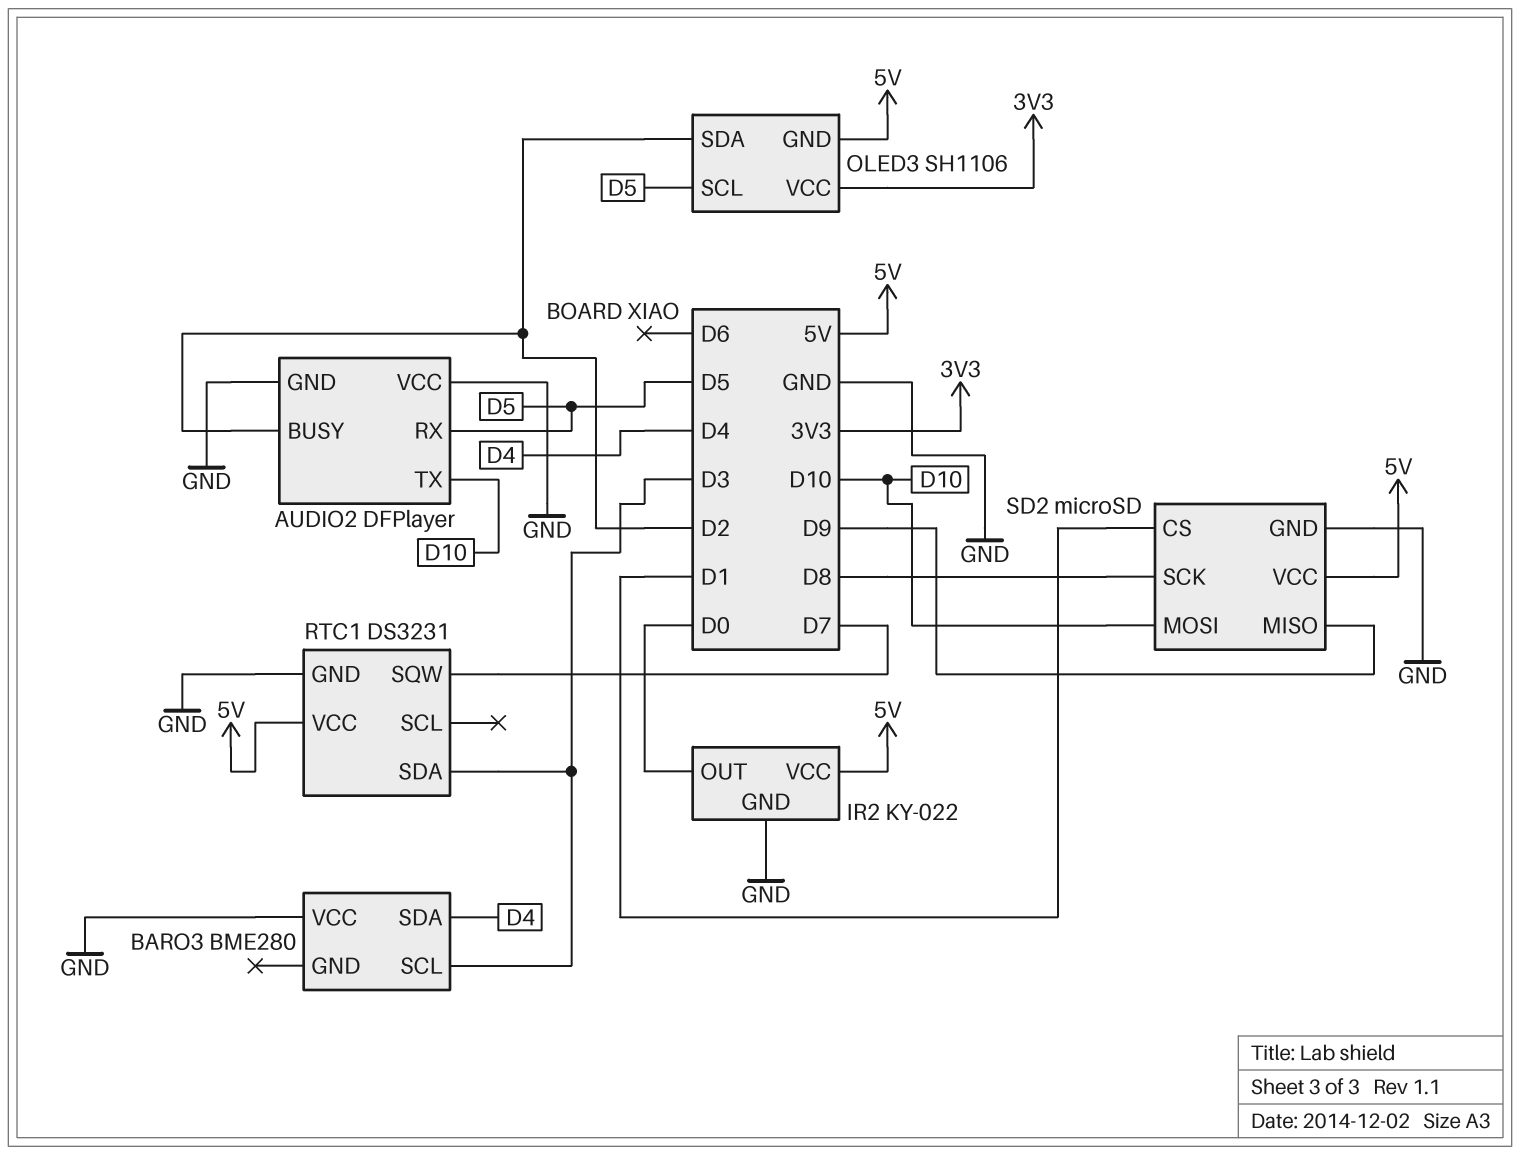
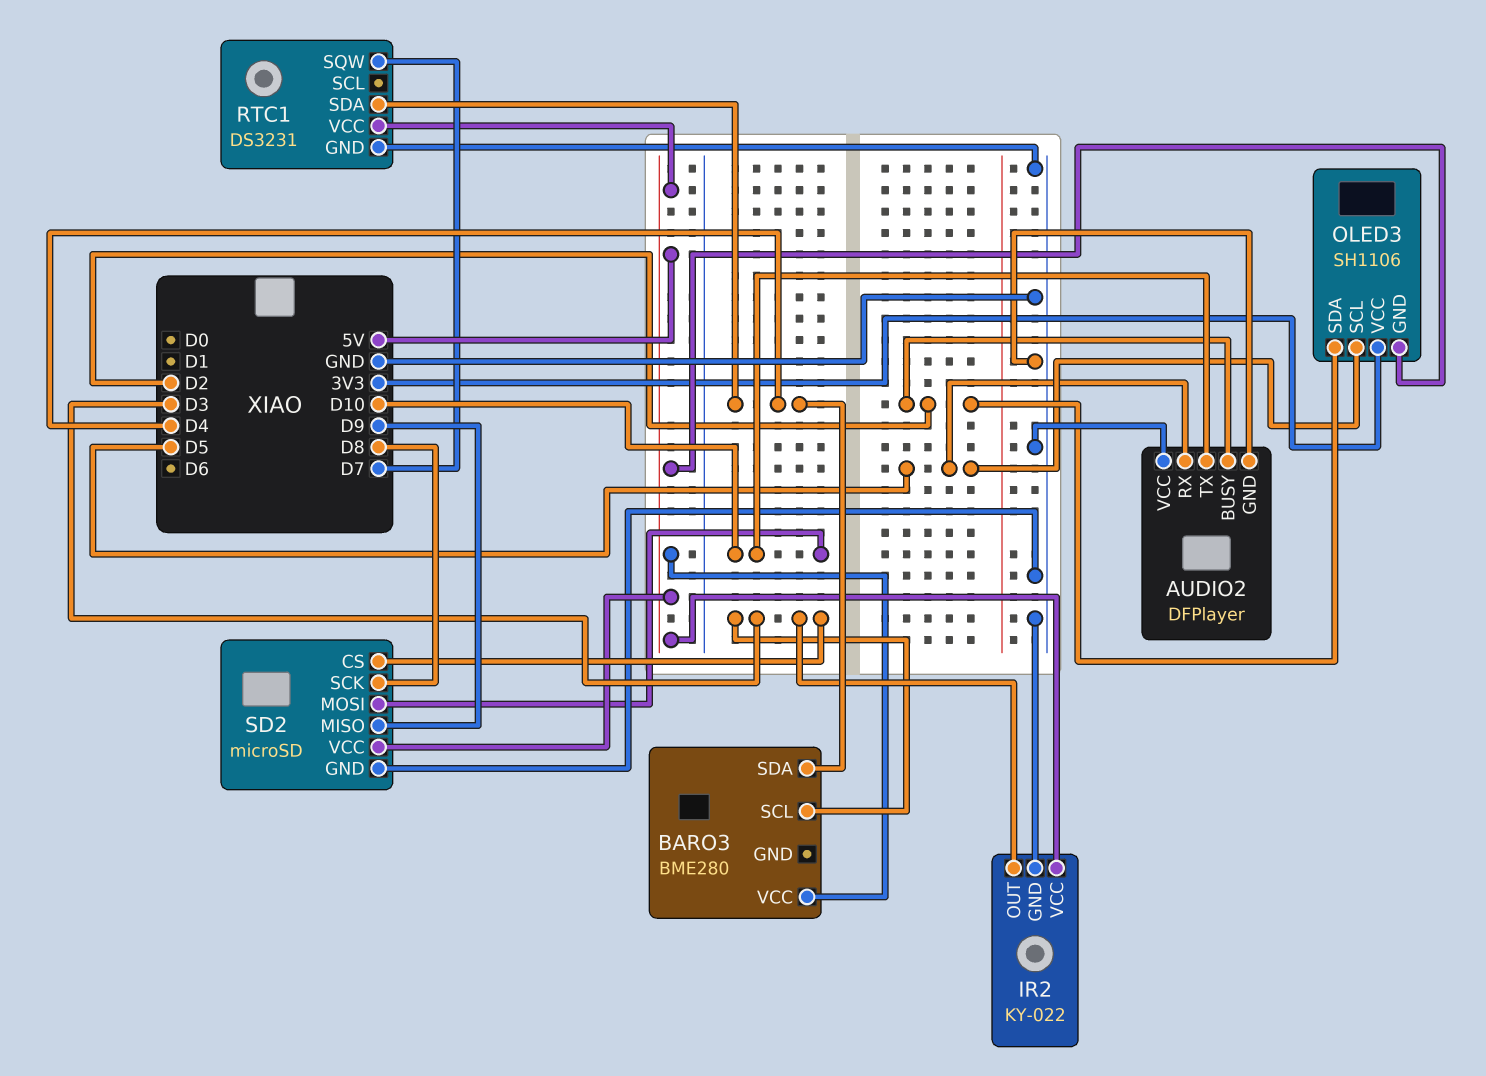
BARO3 pin VCC: GND -> 5V
IR2 pin OUT: D0 -> D3
RTC1 pin SDA: D3 -> D4
SD2 pin CS: D1 -> D3

